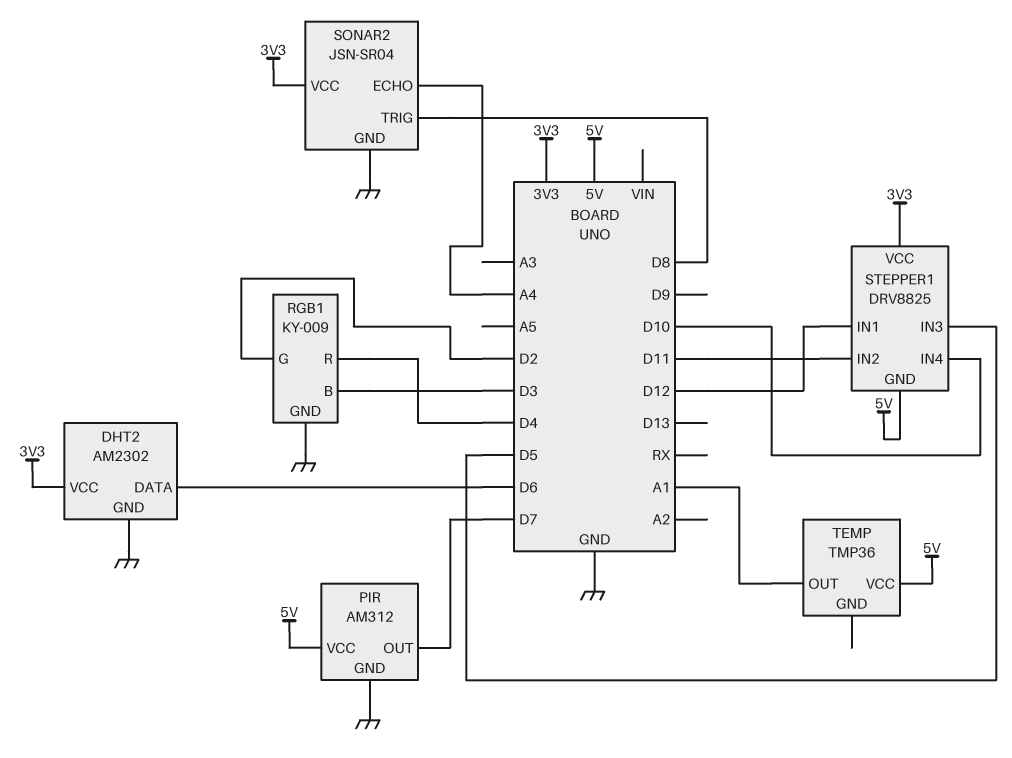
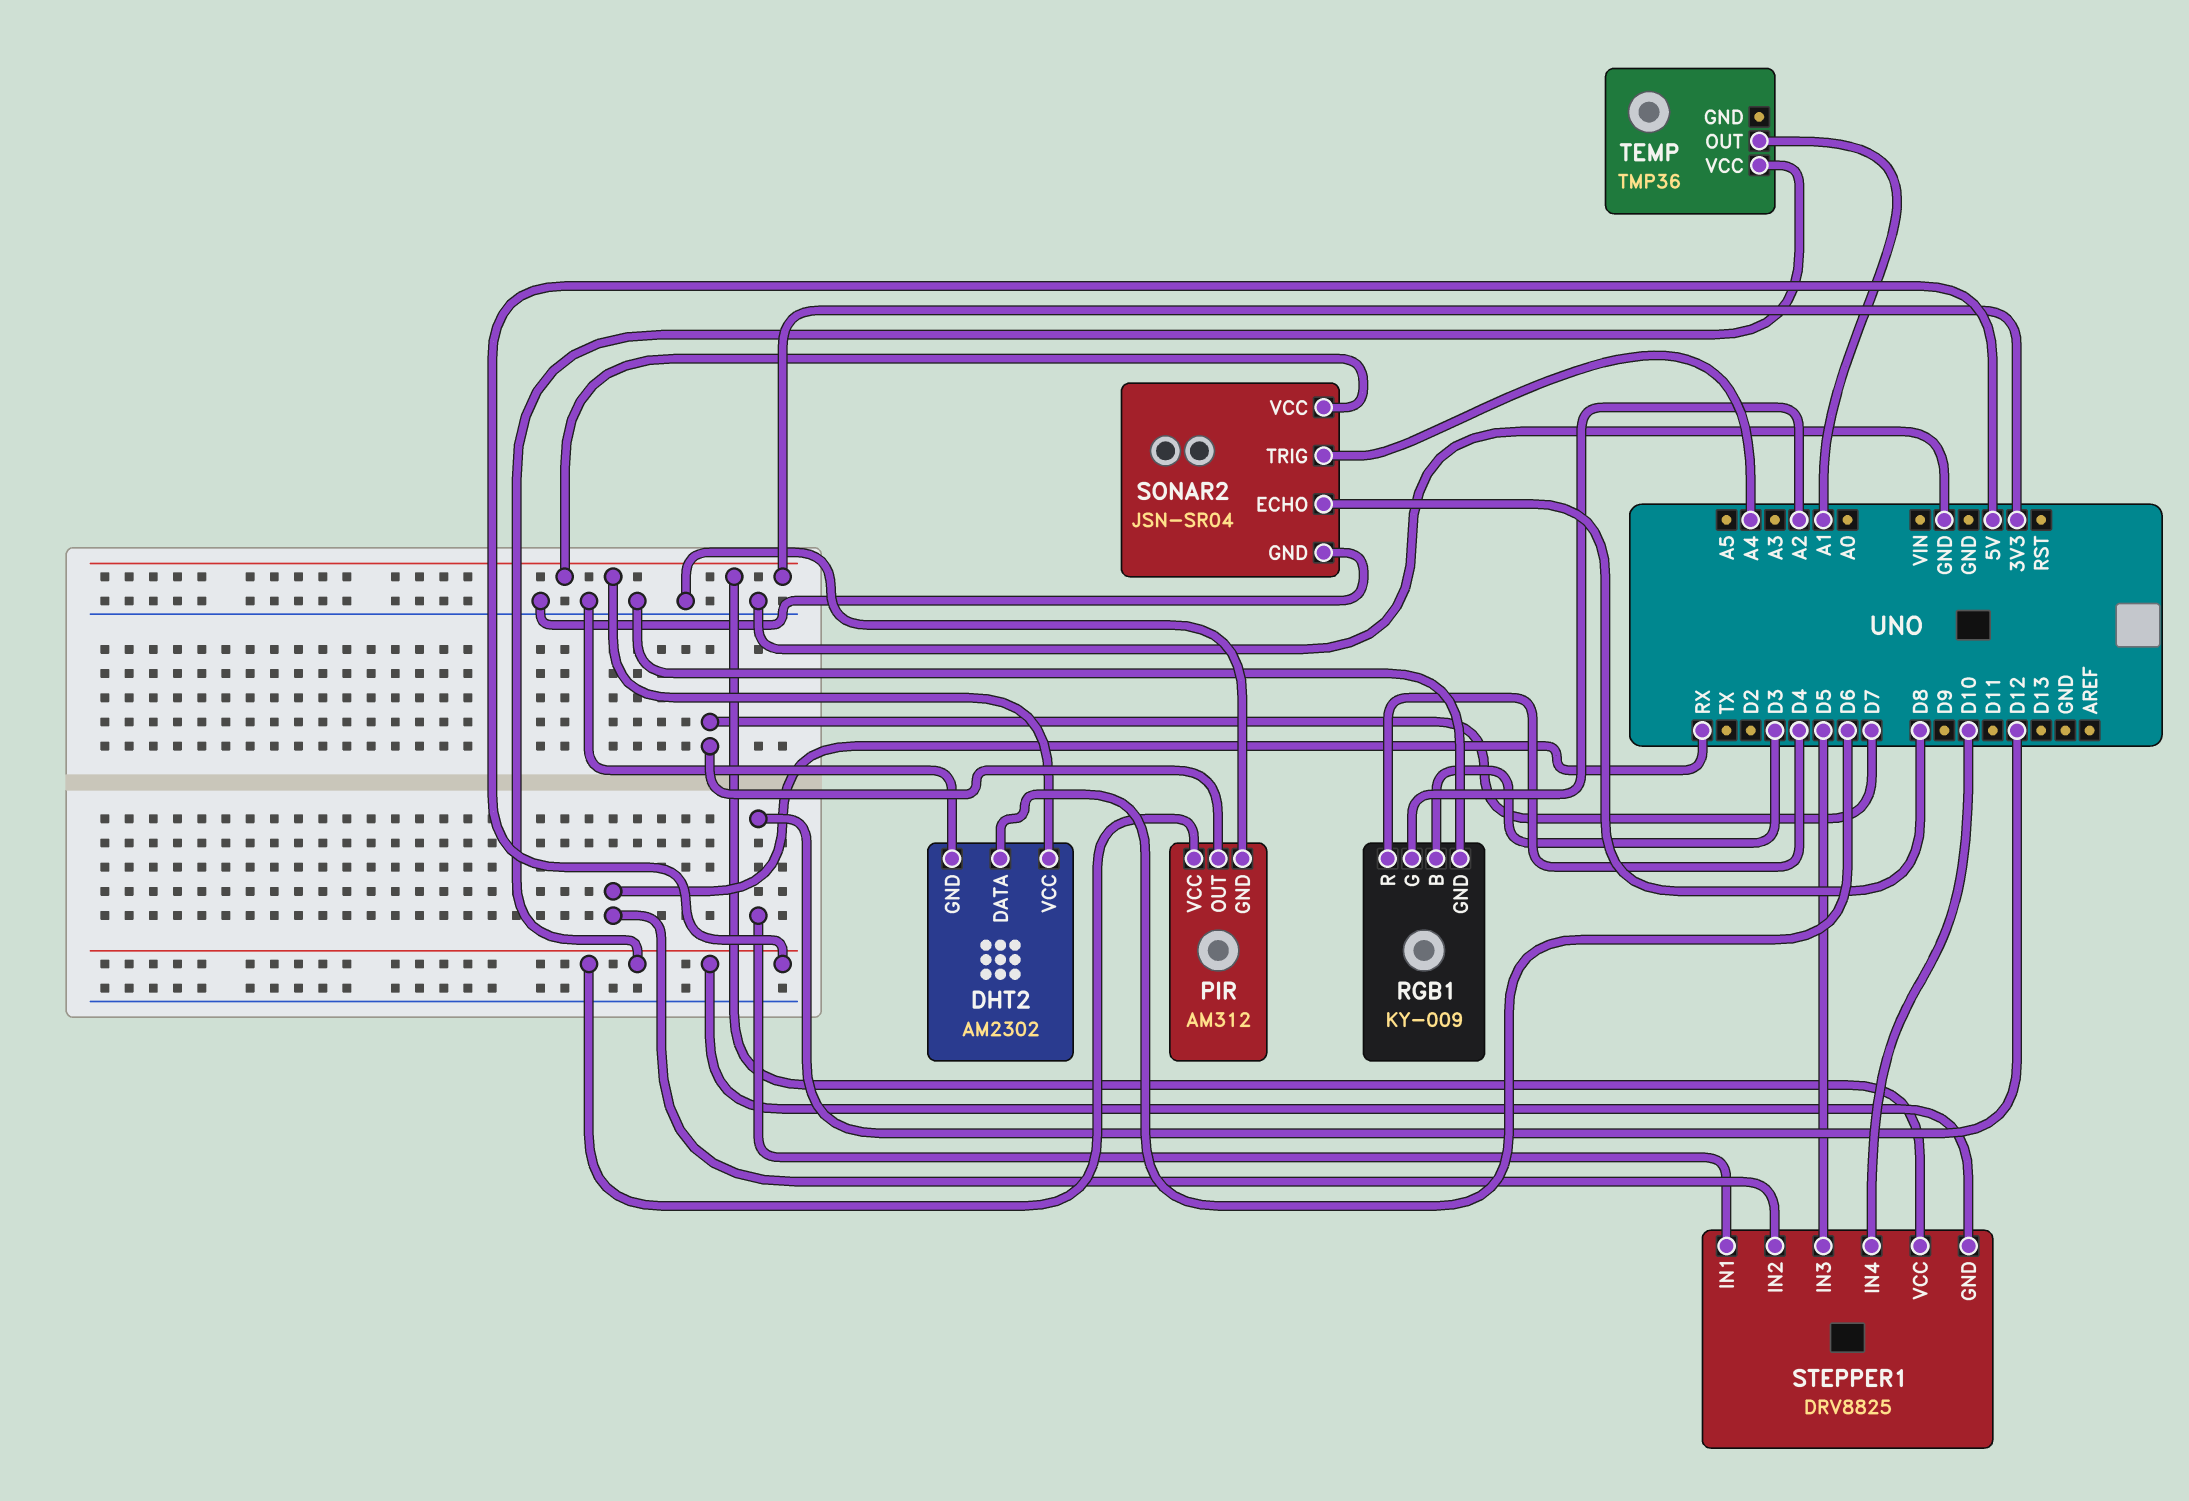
RGB1 pin G: D2 -> A2
SONAR2 pin ECHO: A4 -> D8
SONAR2 pin TRIG: D8 -> A4
STEPPER1 pin IN2: D11 -> RX

